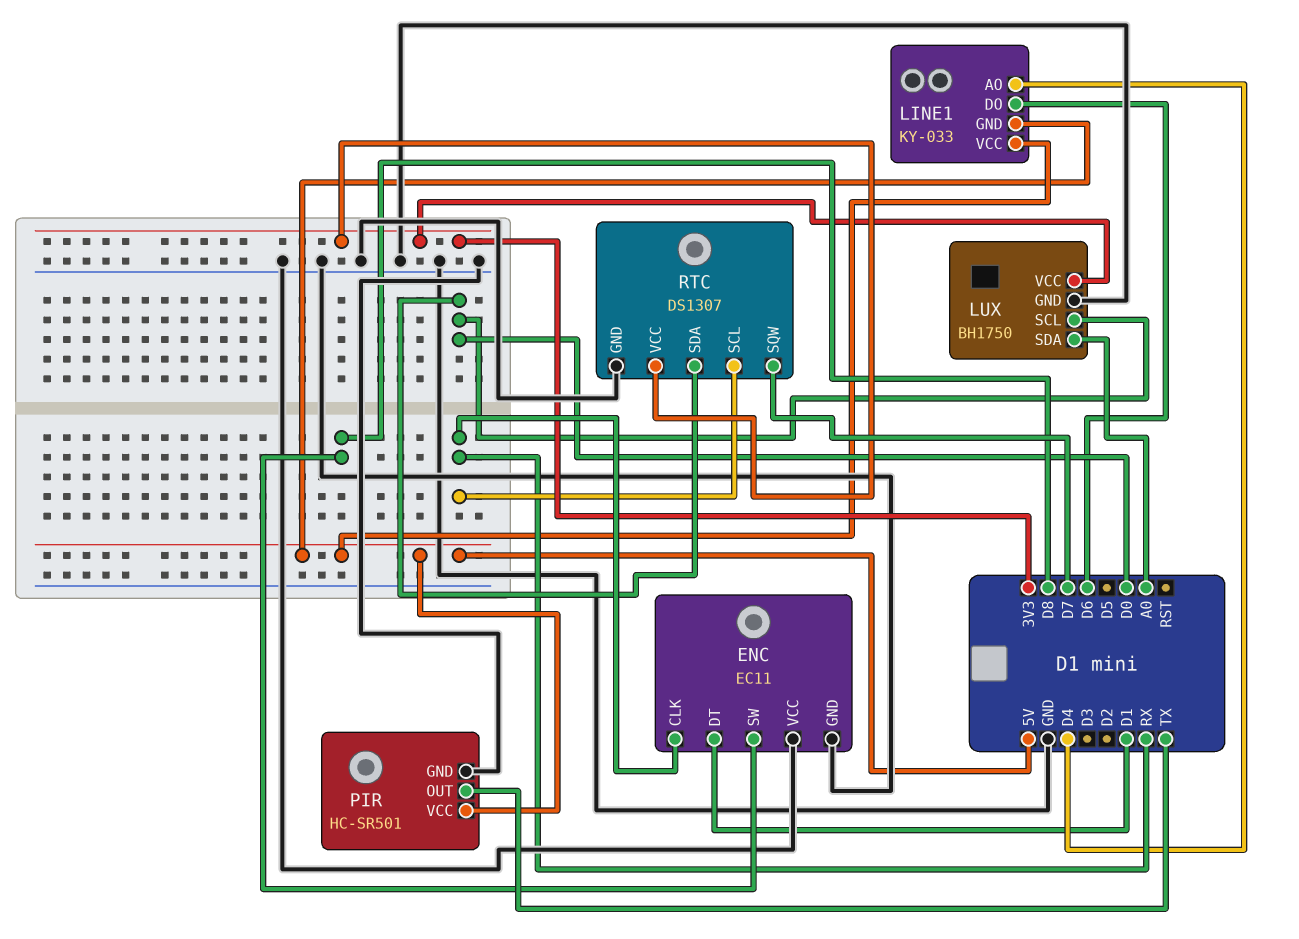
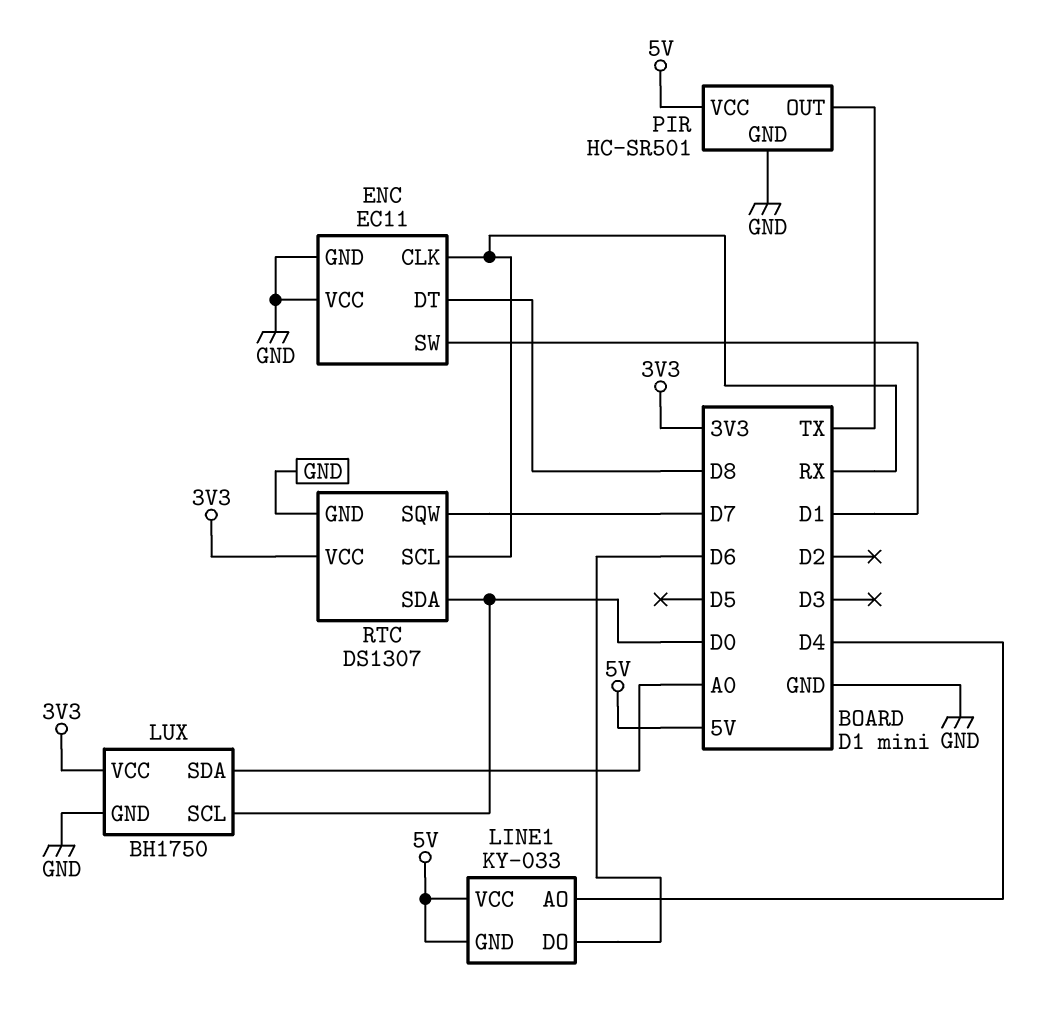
ENC pin DT: D1 -> D8
ENC pin SW: D8 -> D1

